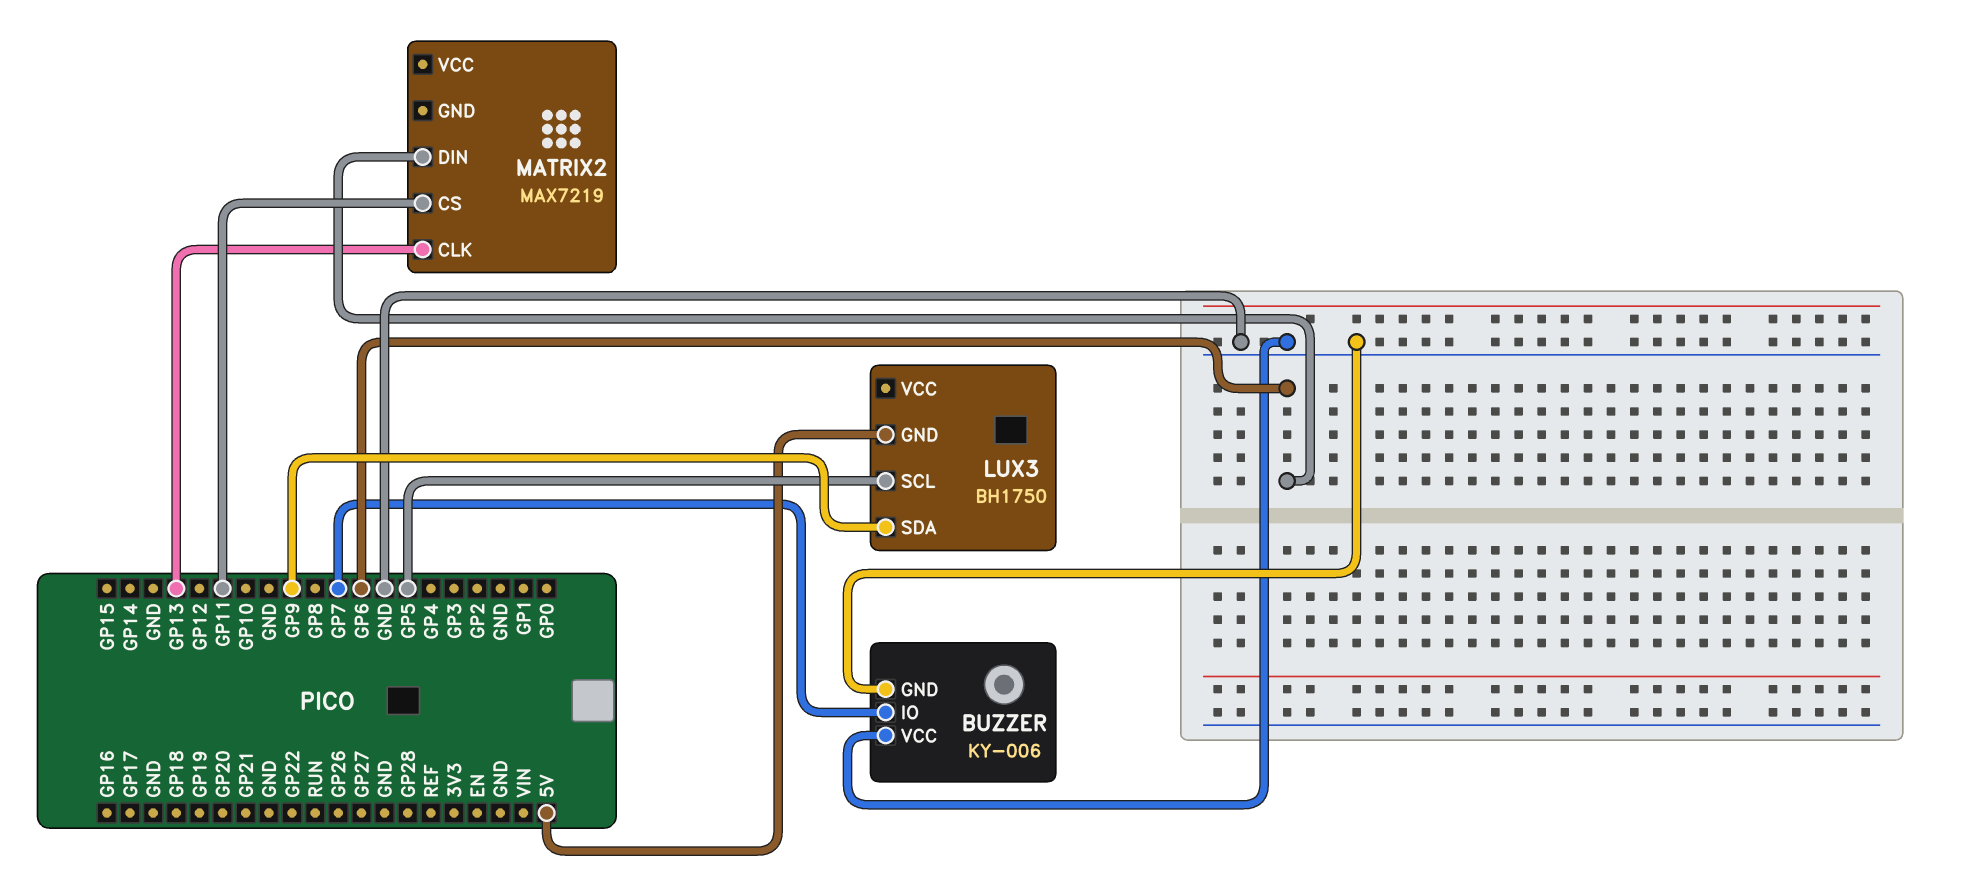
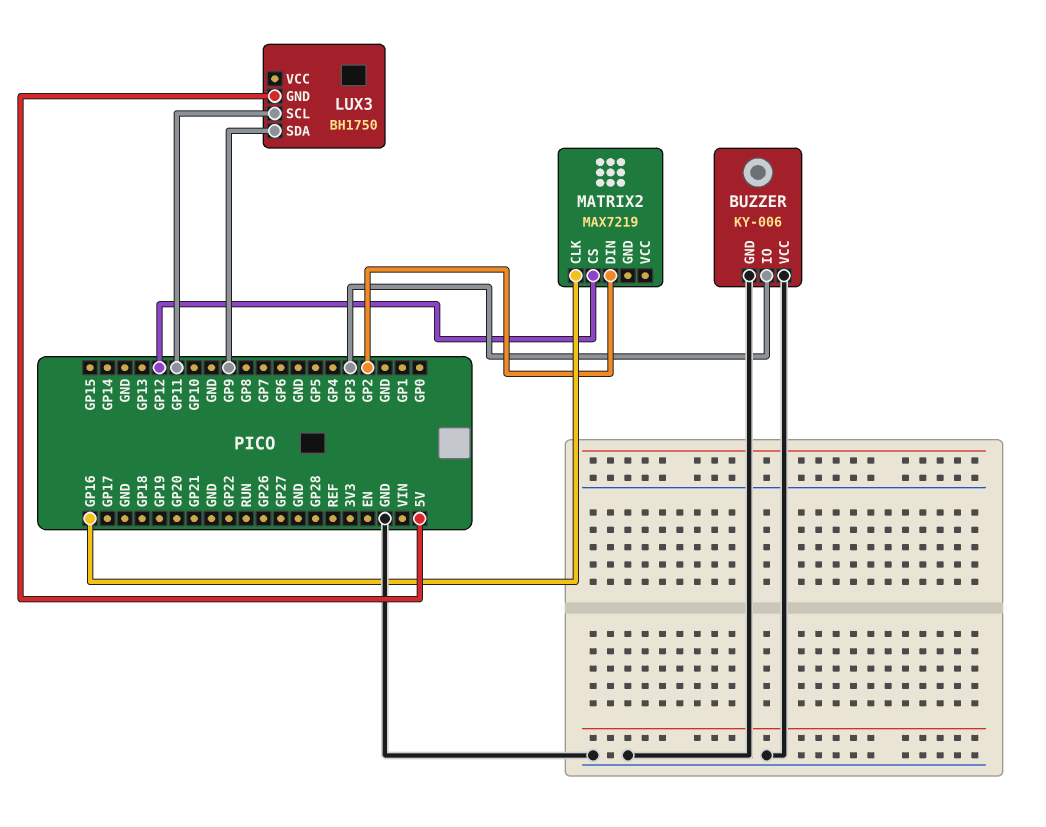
BUZZER pin IO: GP7 -> GP3
LUX3 pin SCL: GP5 -> GP11
MATRIX2 pin CLK: GP13 -> GP16
MATRIX2 pin CS: GP11 -> GP12
MATRIX2 pin DIN: GP6 -> GP2

